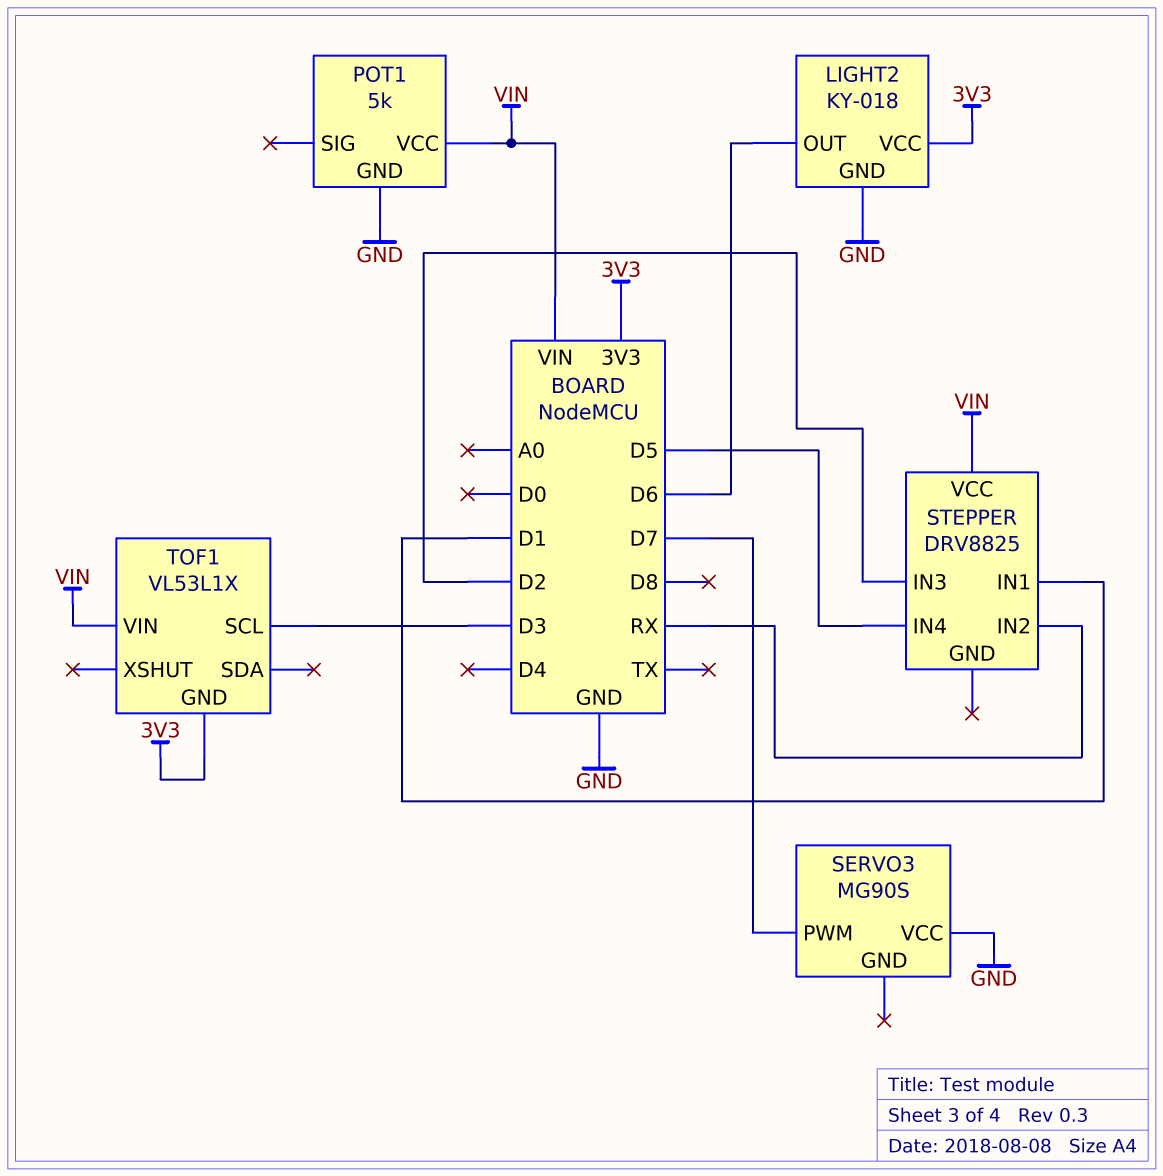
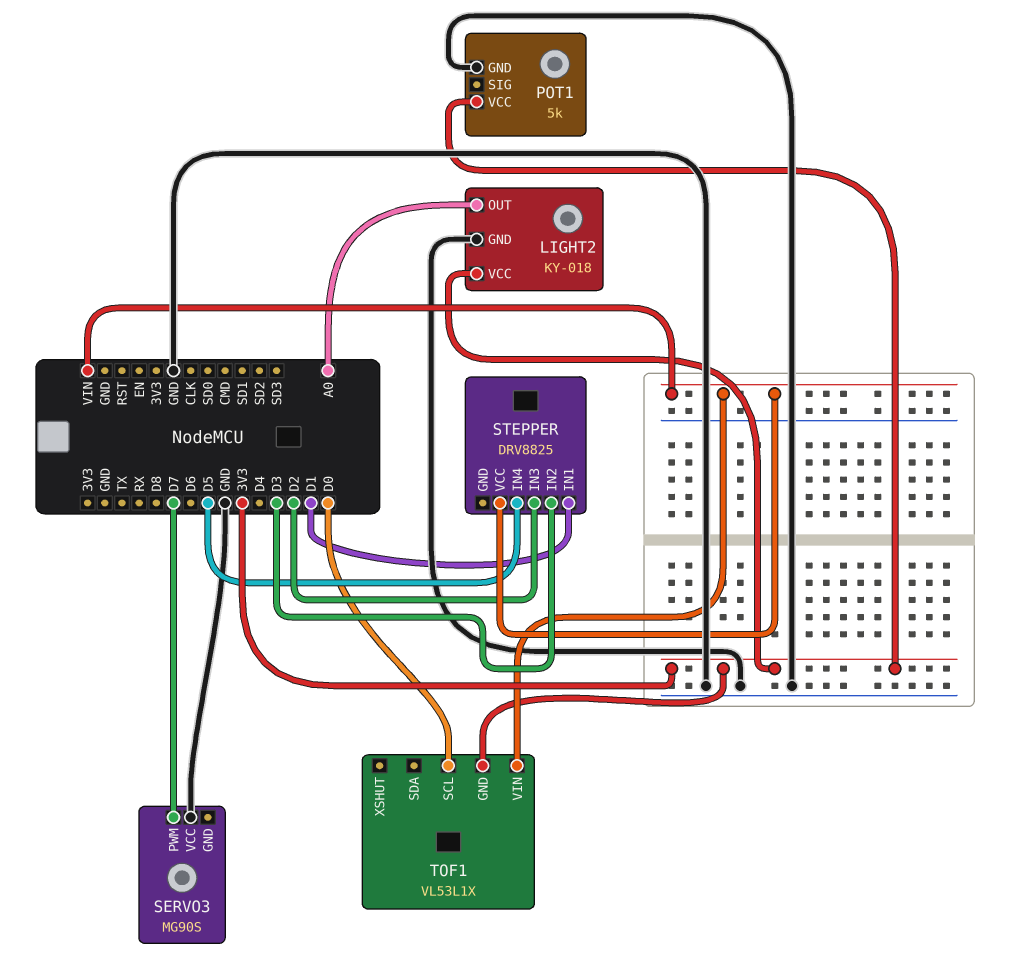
LIGHT2 pin OUT: D6 -> A0
POT1 pin VCC: VIN -> 3V3
STEPPER pin IN2: RX -> D3
TOF1 pin SCL: D3 -> D0

